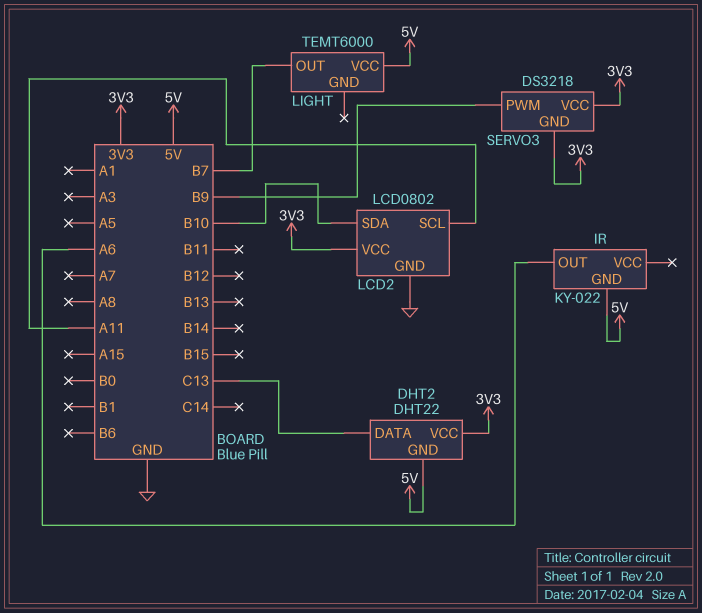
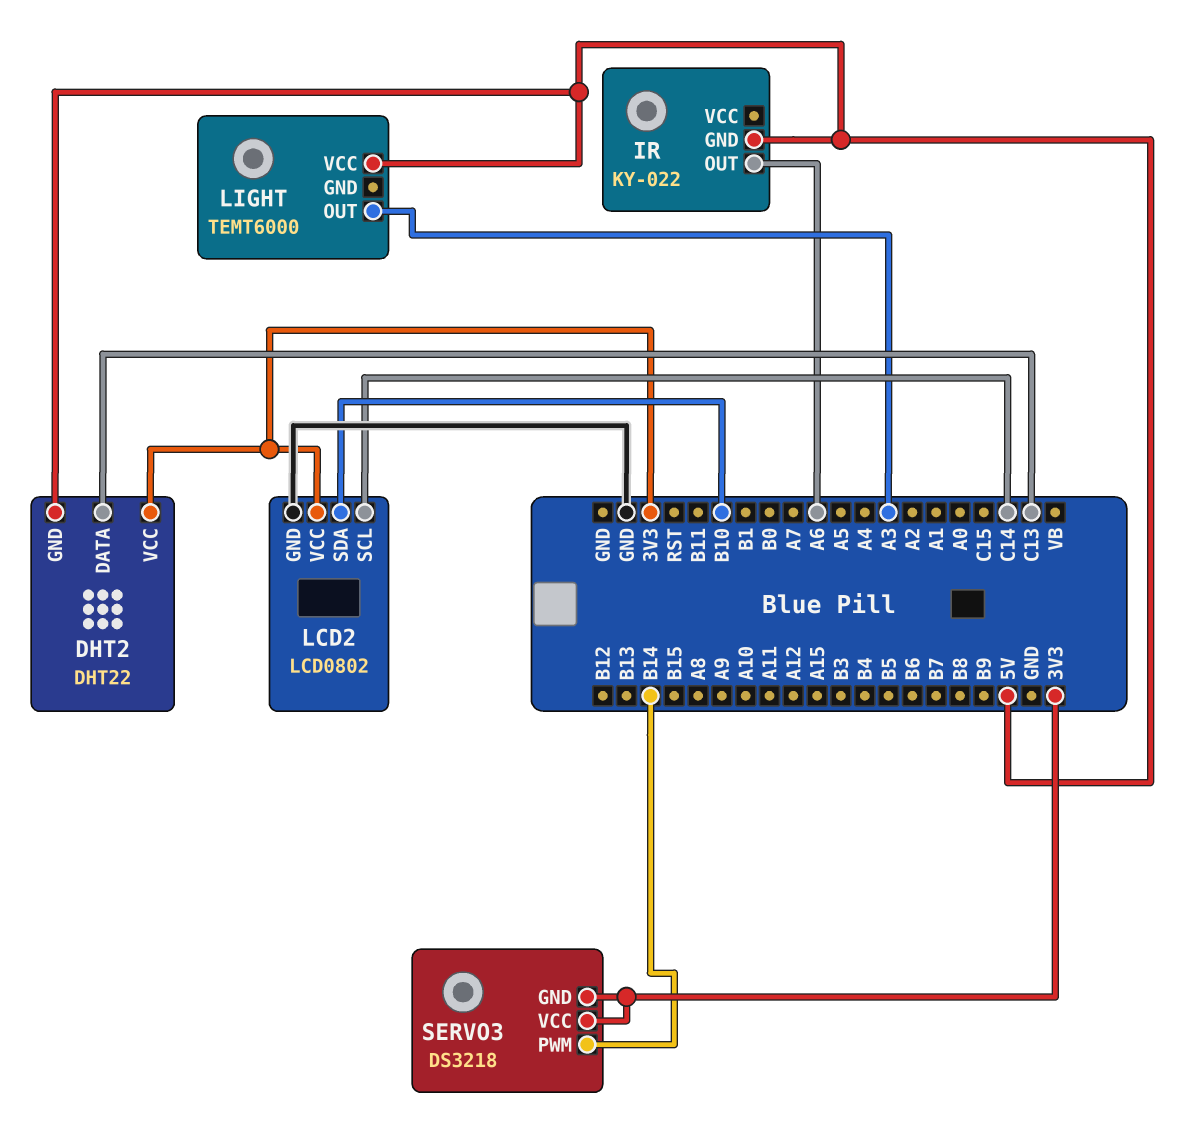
LCD2 pin SCL: A11 -> C14
LIGHT pin OUT: B7 -> A3
SERVO3 pin PWM: B9 -> B14

